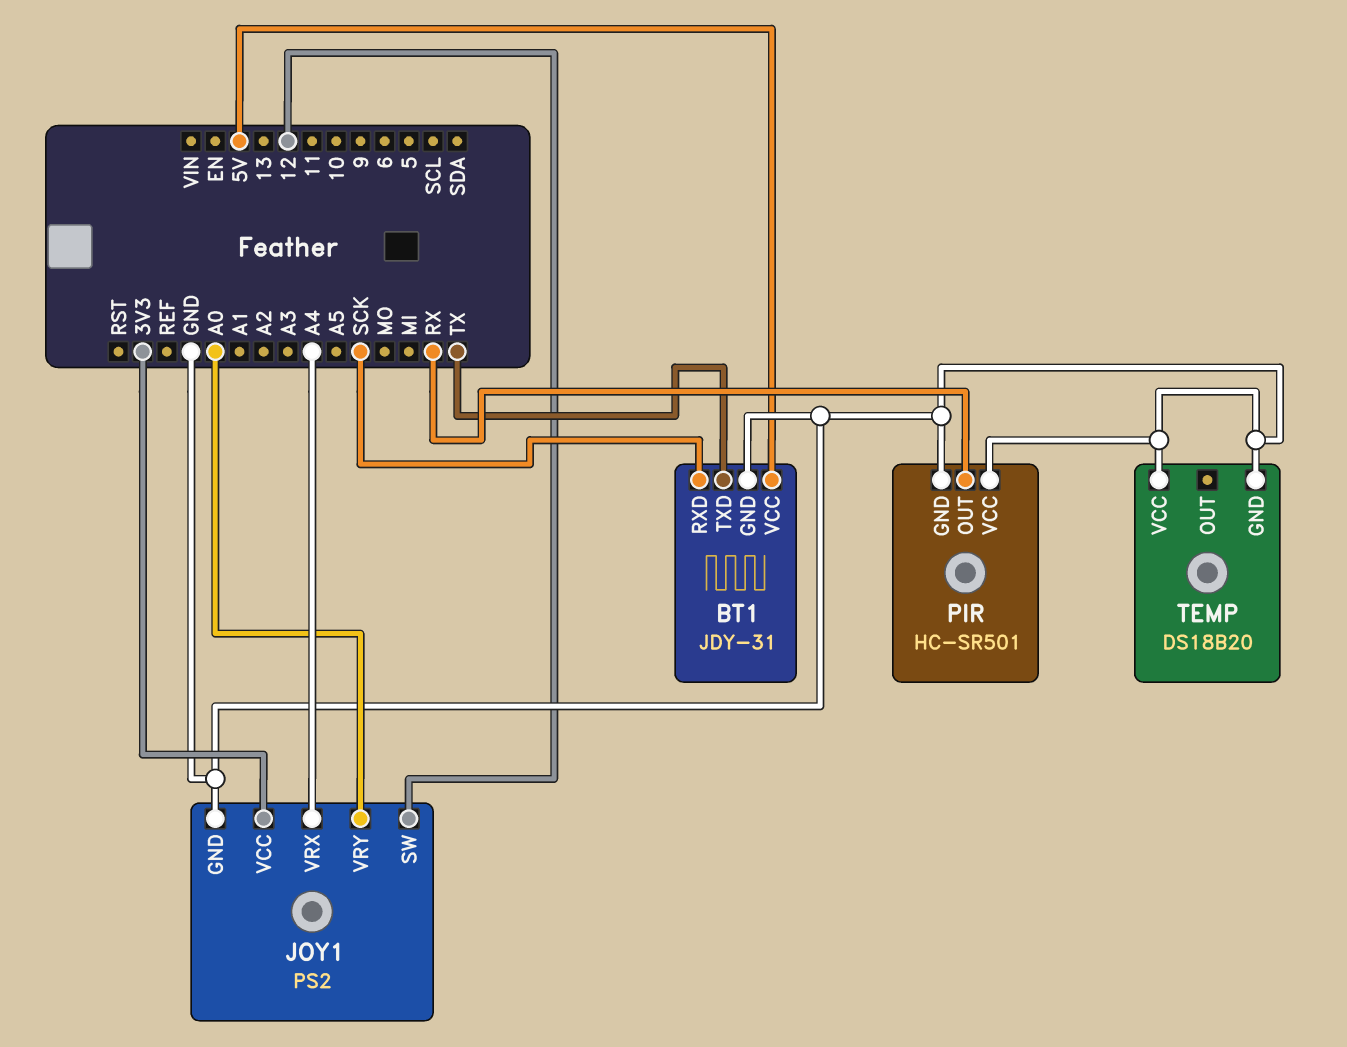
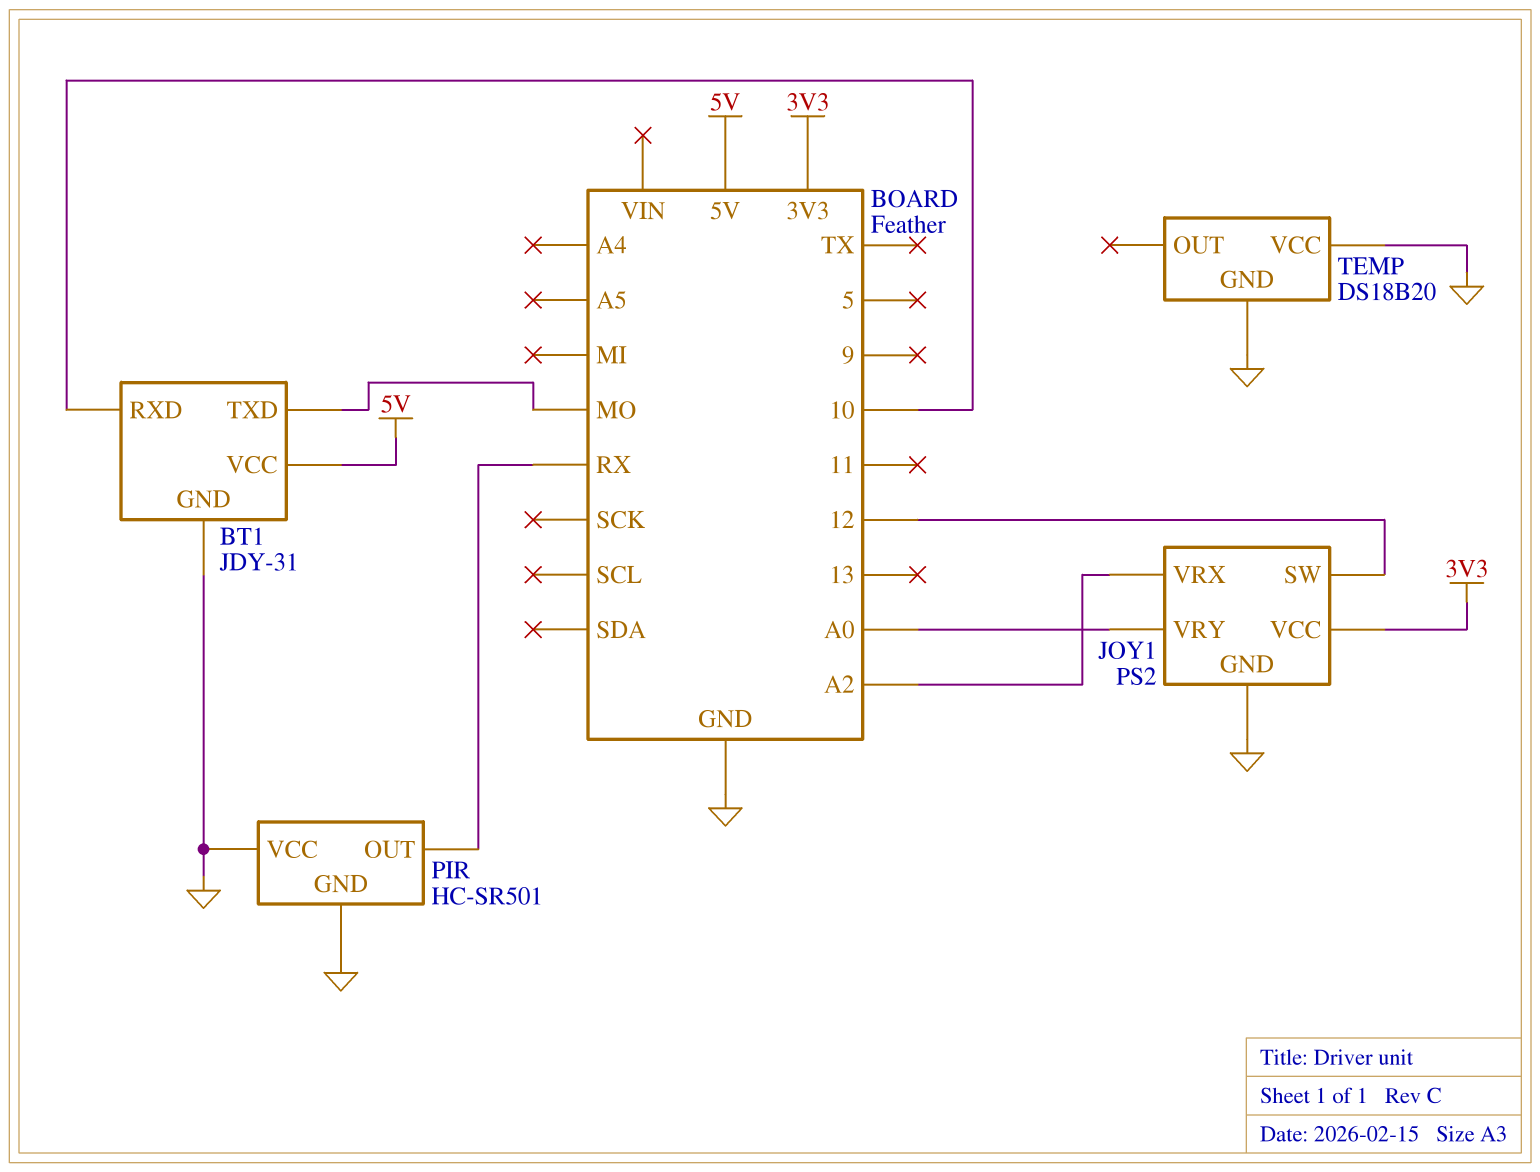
BT1 pin RXD: SCK -> 10
BT1 pin TXD: TX -> MO
JOY1 pin VRX: A4 -> A2

